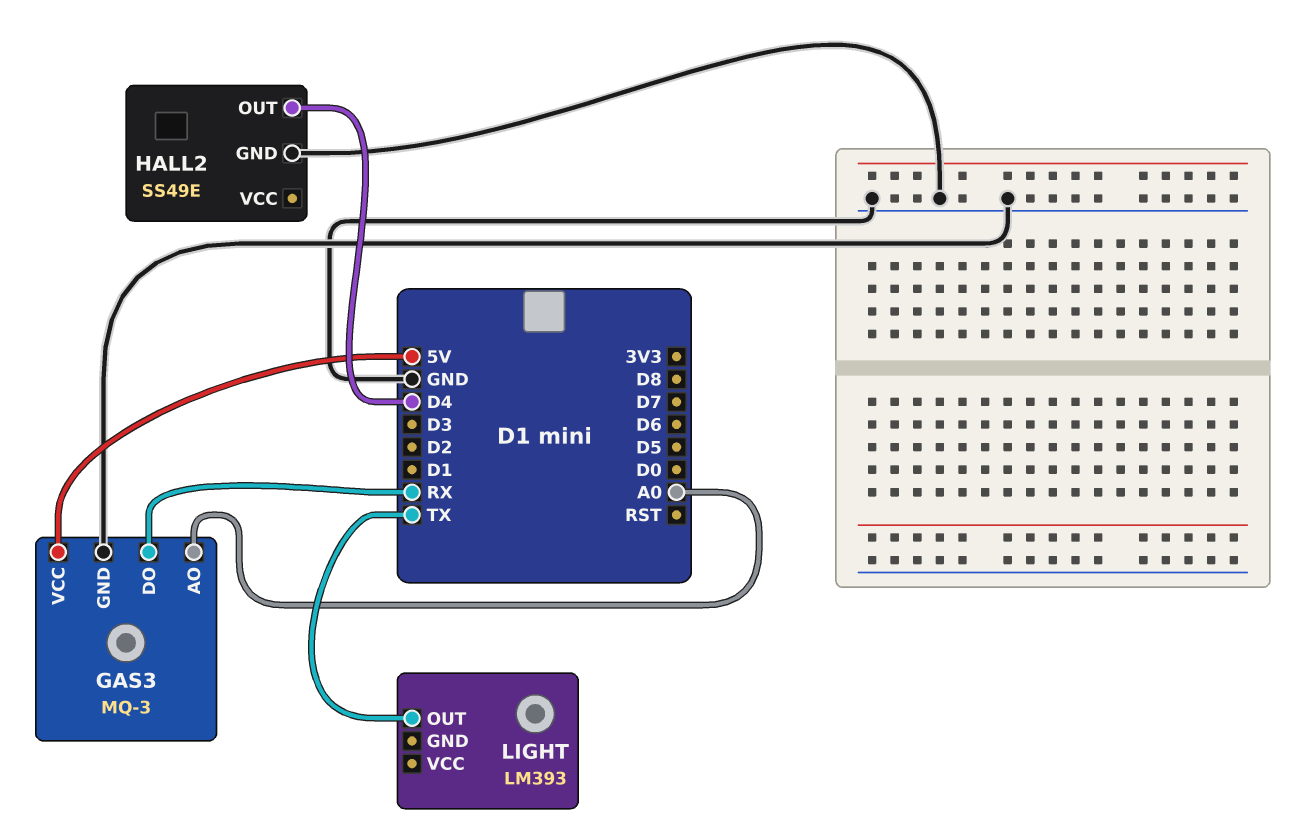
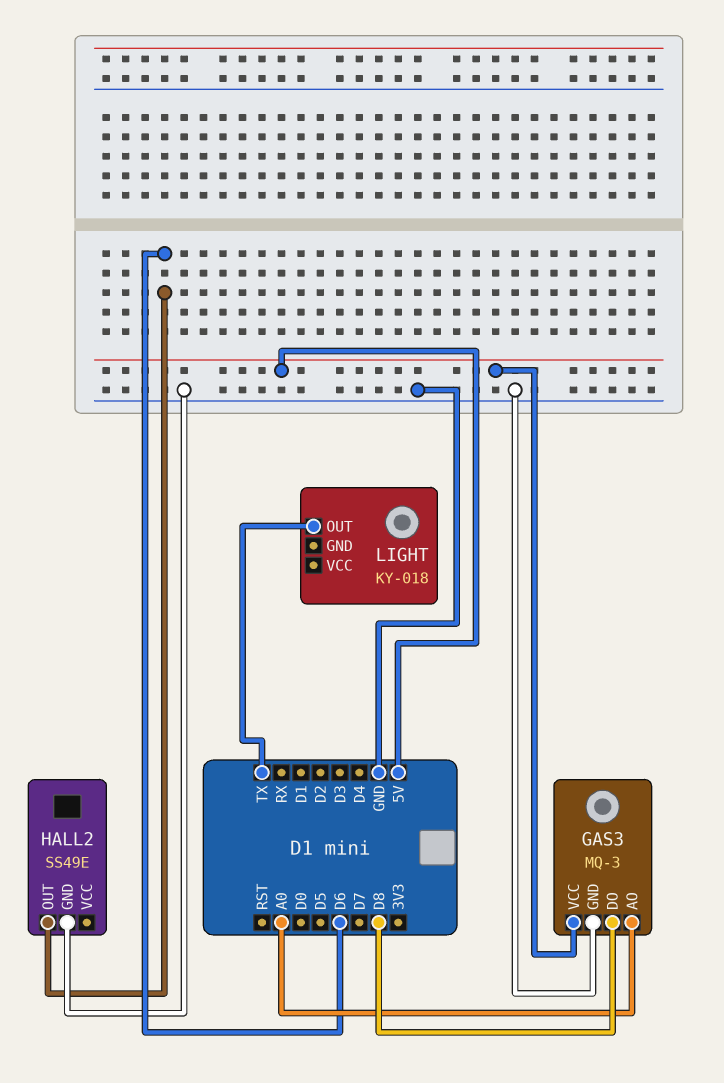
GAS3 pin DO: RX -> D8
HALL2 pin OUT: D4 -> D6
LIGHT: LM393 -> KY-018

